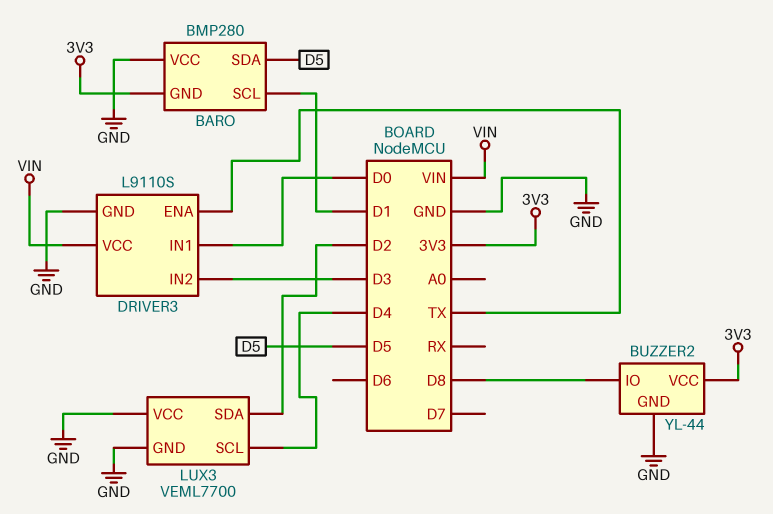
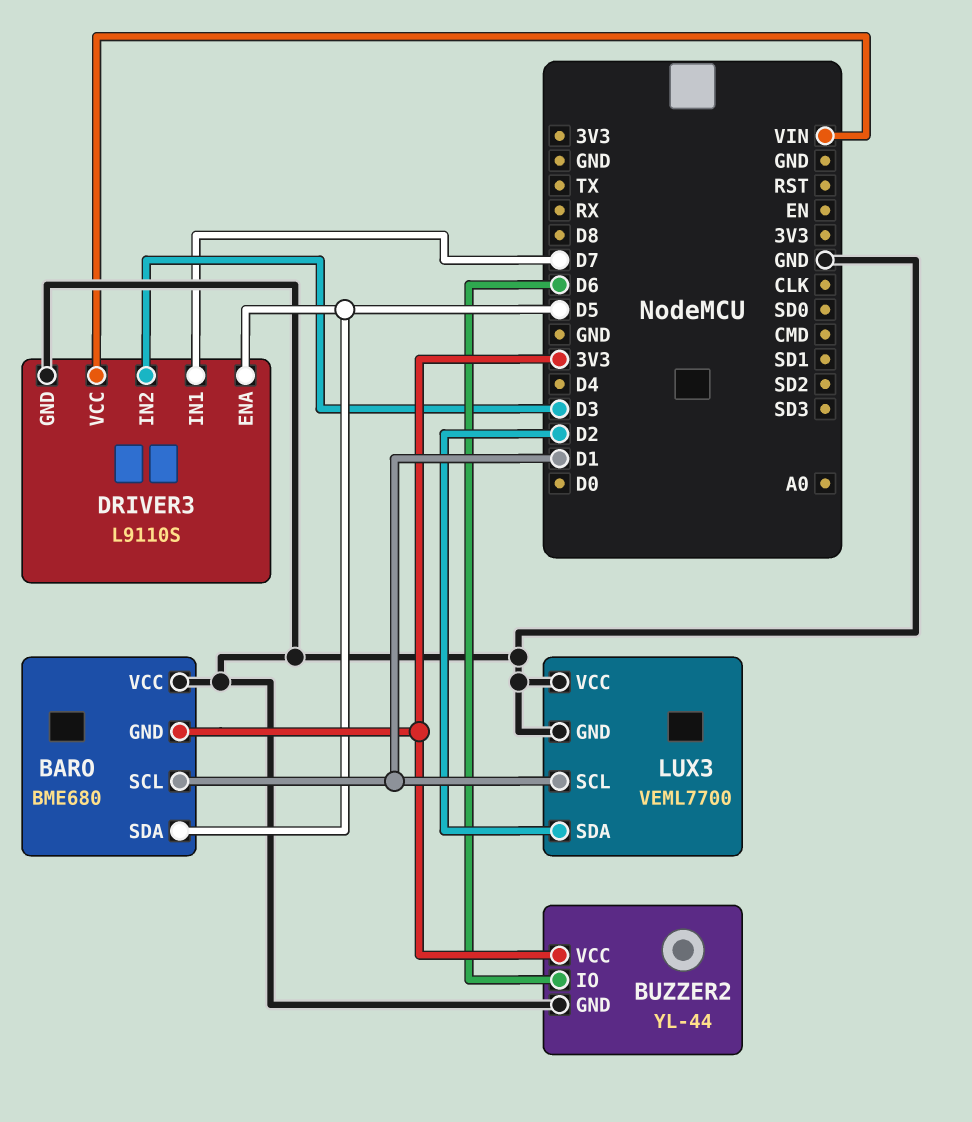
BARO: BMP280 -> BME680
BUZZER2 pin IO: D8 -> D6
DRIVER3 pin ENA: TX -> D5
DRIVER3 pin IN1: D0 -> D7
LUX3 pin SCL: D4 -> D1

